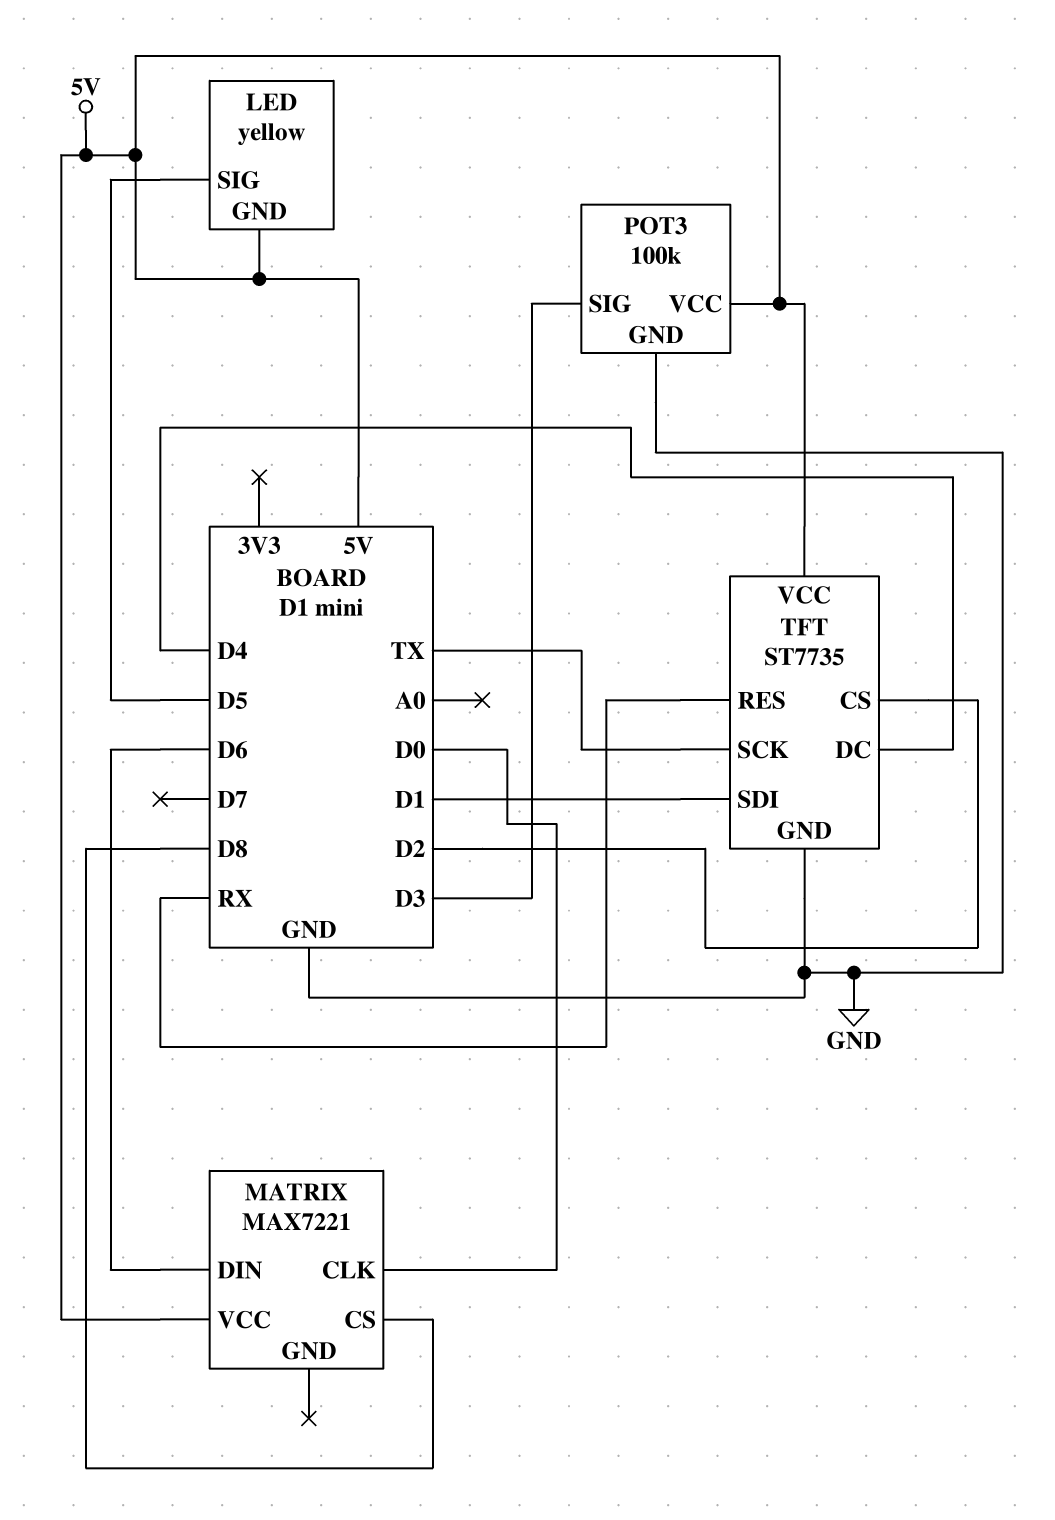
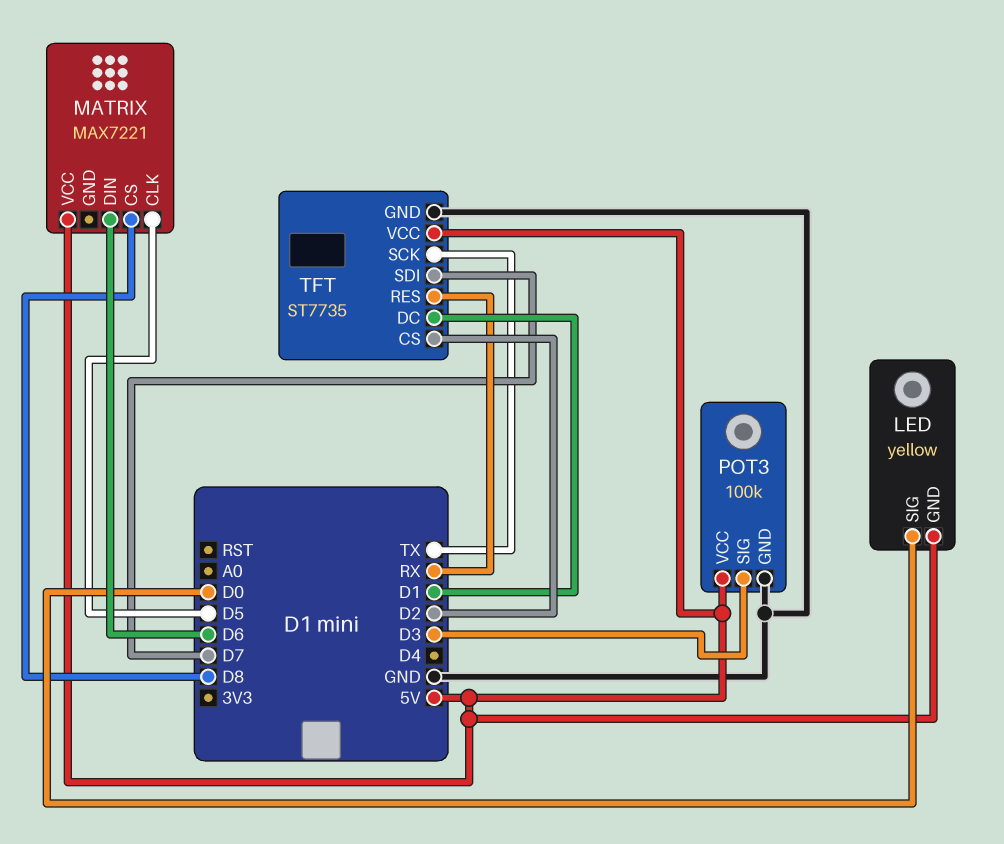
LED pin SIG: D5 -> D0
MATRIX pin CLK: D0 -> D5
TFT pin DC: D4 -> D1
TFT pin SDI: D1 -> D7

